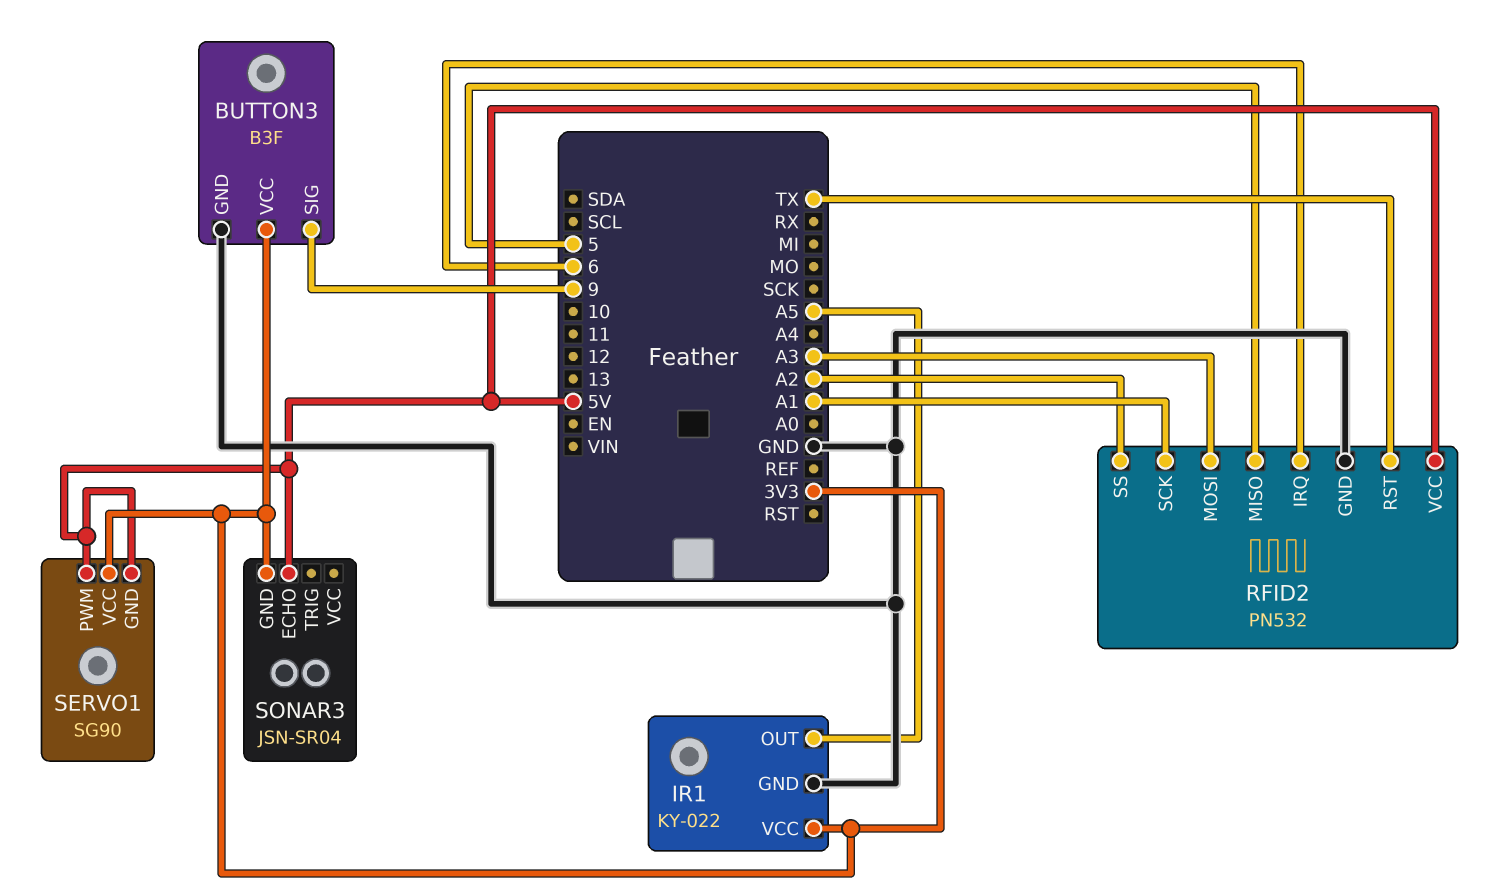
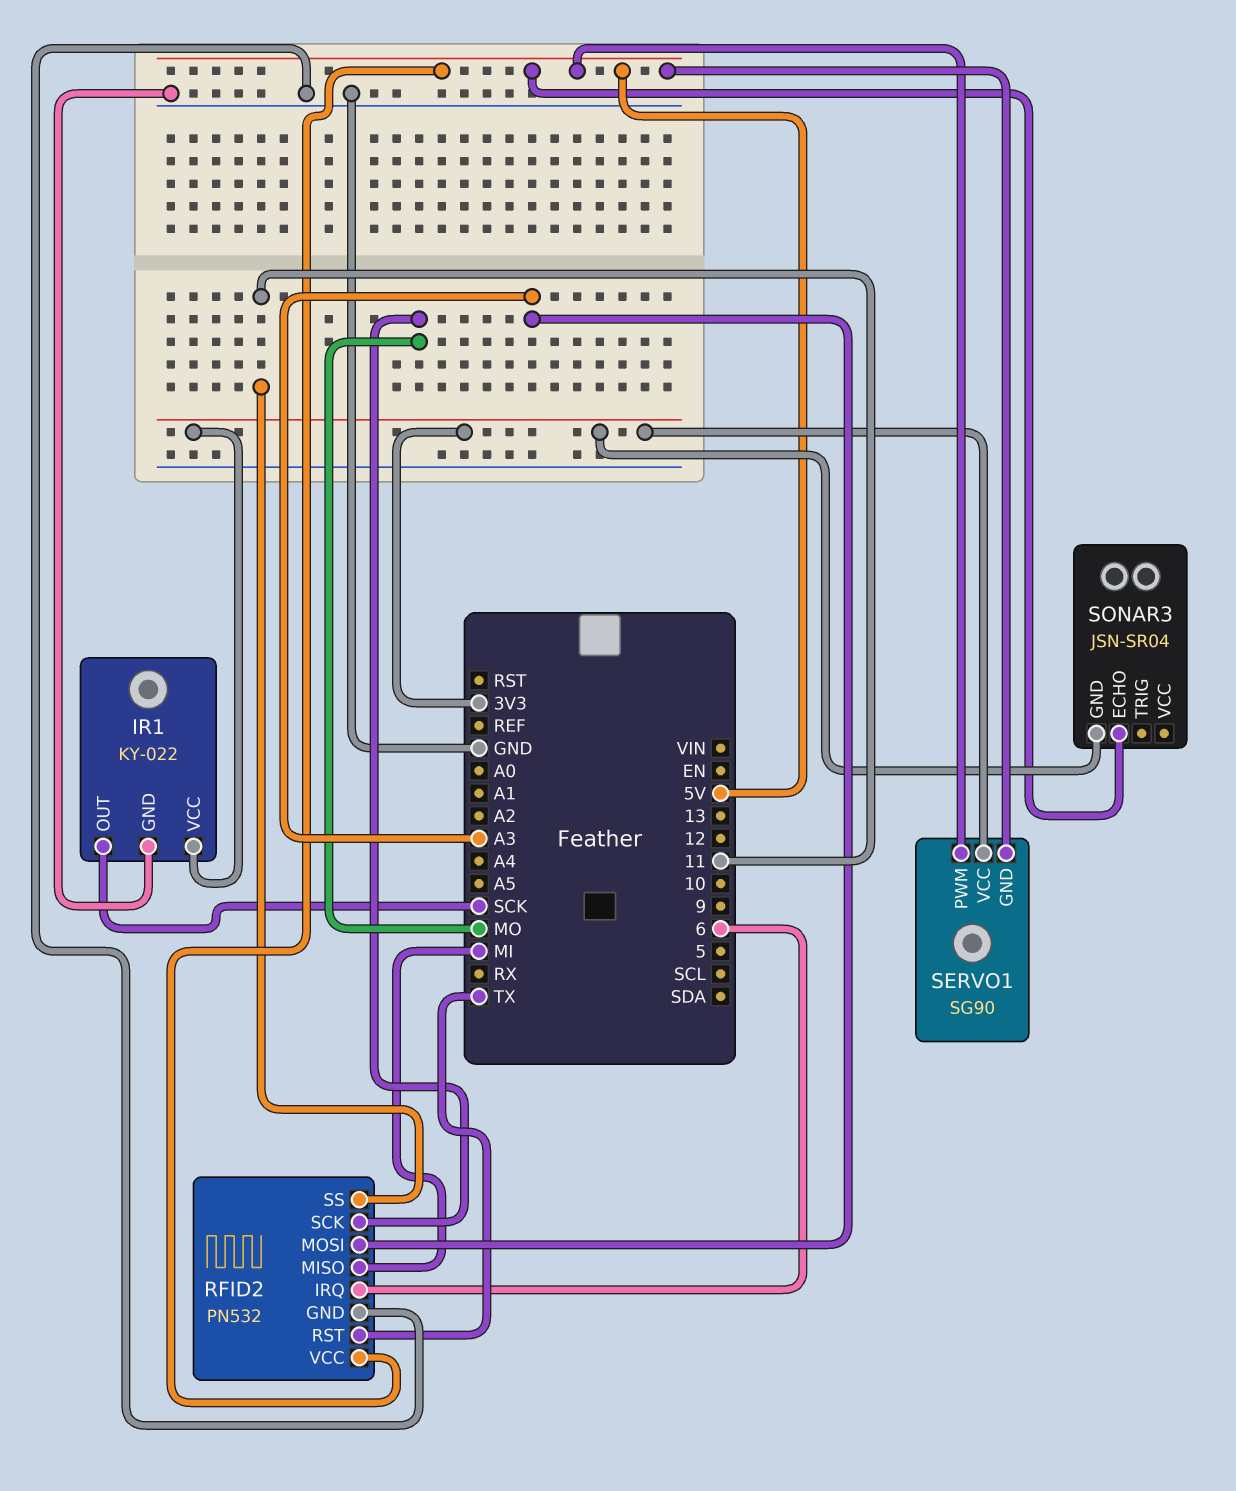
BUTTON3: B3F -> none
BUTTON3 pin GND: GND -> none
BUTTON3 pin SIG: 9 -> none
BUTTON3 pin VCC: 3V3 -> none
IR1 pin OUT: A5 -> SCK
RFID2 pin MISO: 5 -> MI
RFID2 pin SCK: A1 -> MO
RFID2 pin SS: A2 -> 11

